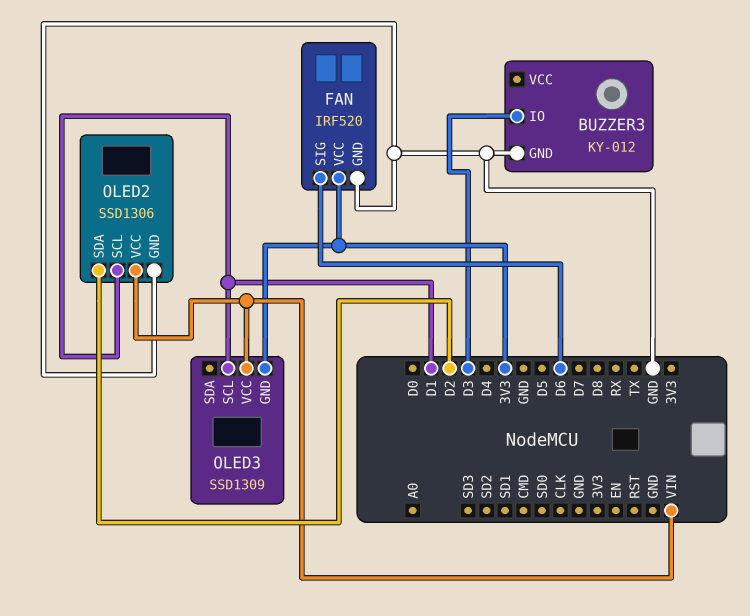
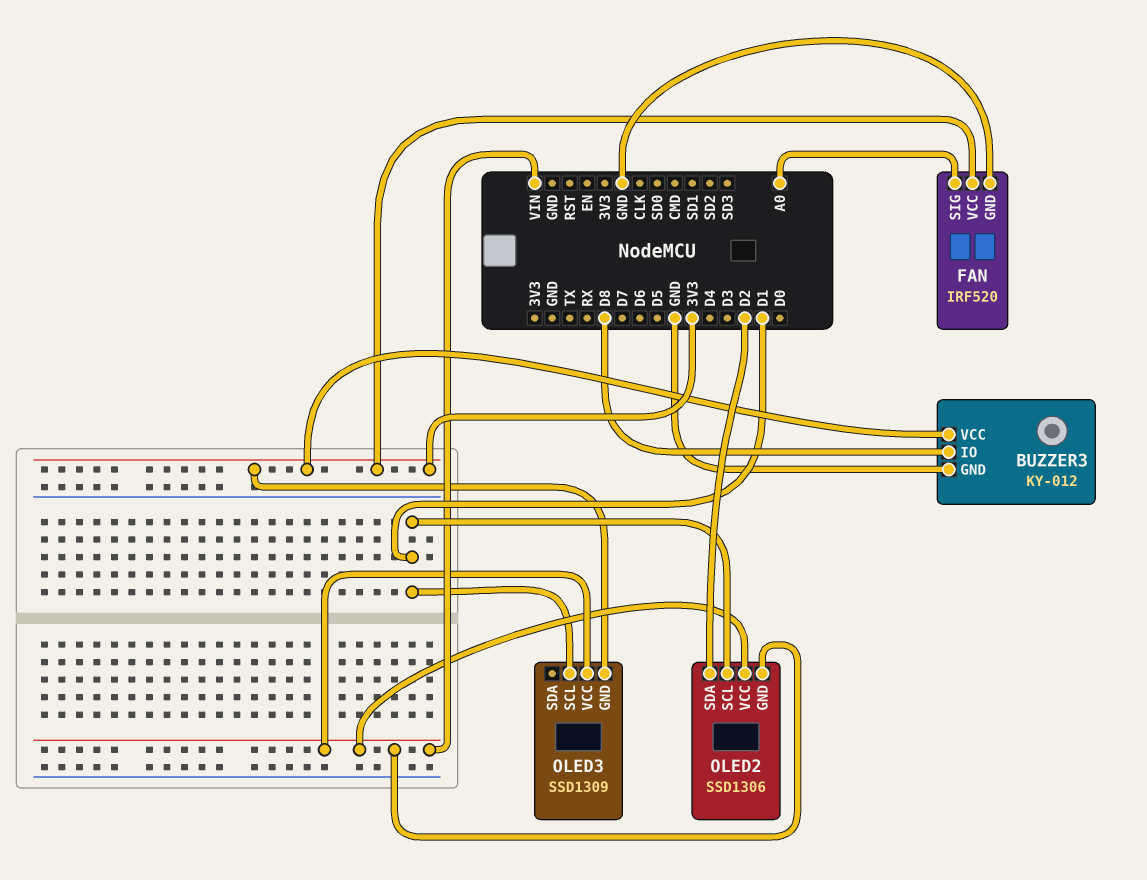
BUZZER3 pin IO: D3 -> D8
BUZZER3 pin VCC: none -> 3V3
FAN pin SIG: D6 -> A0
OLED2 pin GND: GND -> VIN

